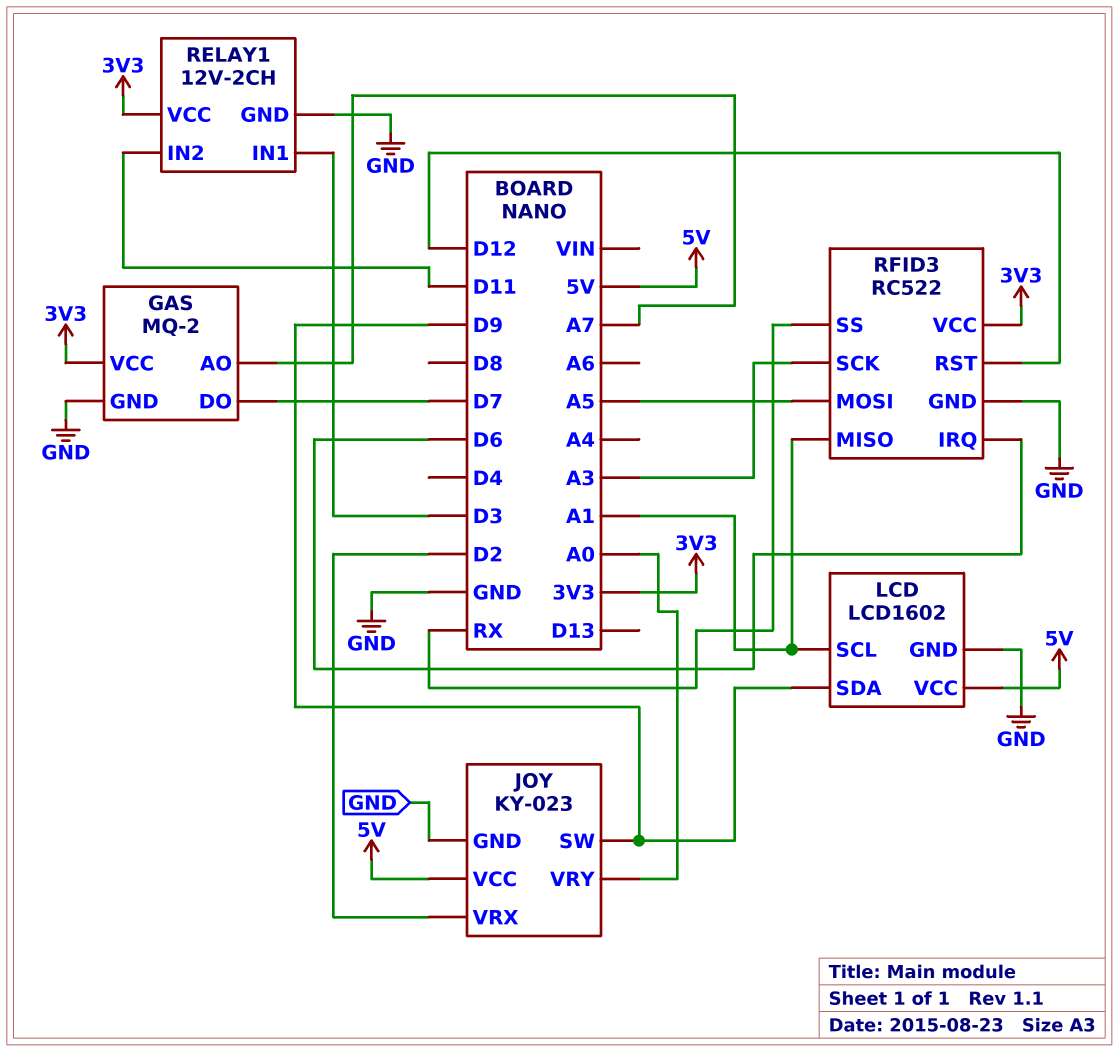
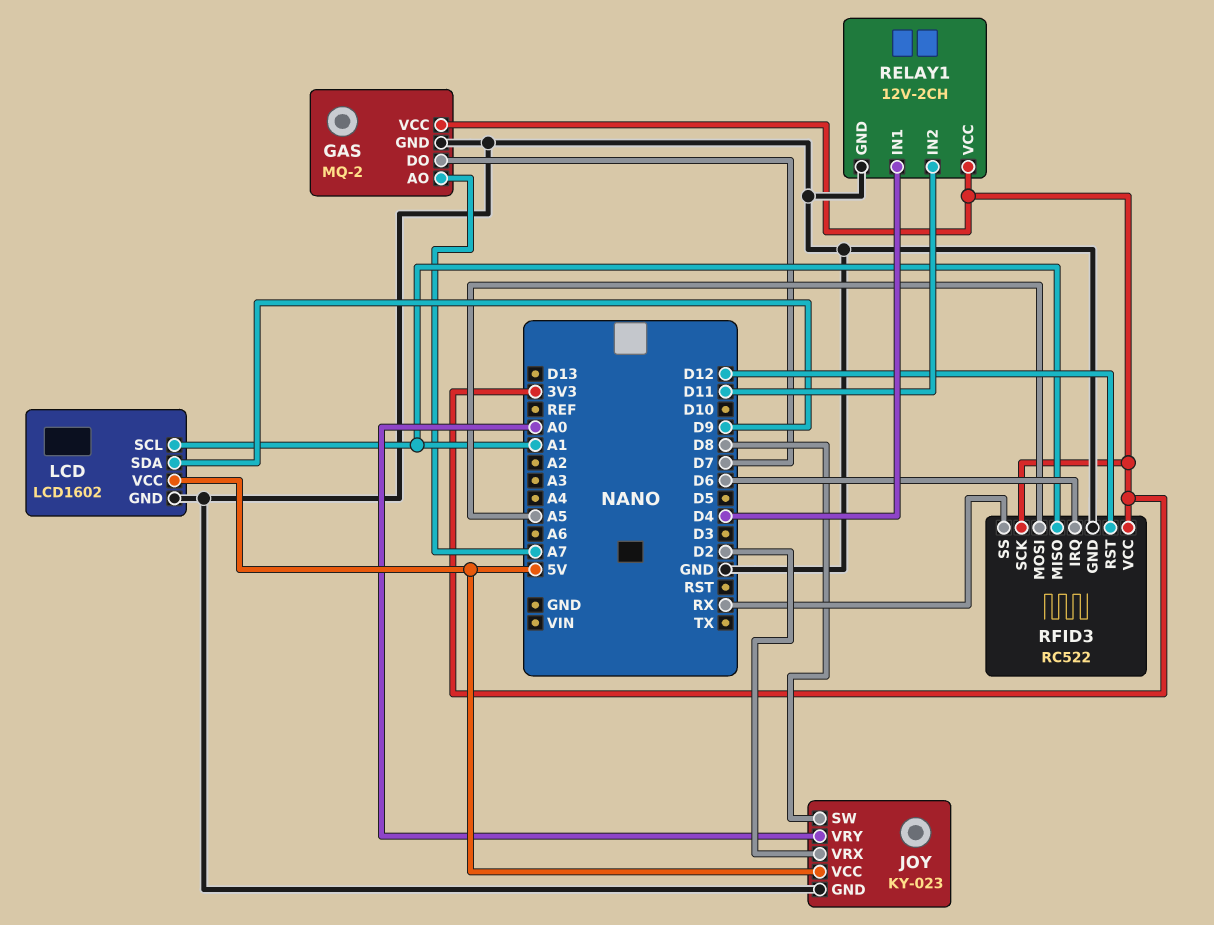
JOY pin SW: D9 -> D8
RELAY1 pin IN1: D3 -> D4
RFID3 pin SCK: A3 -> 3V3

